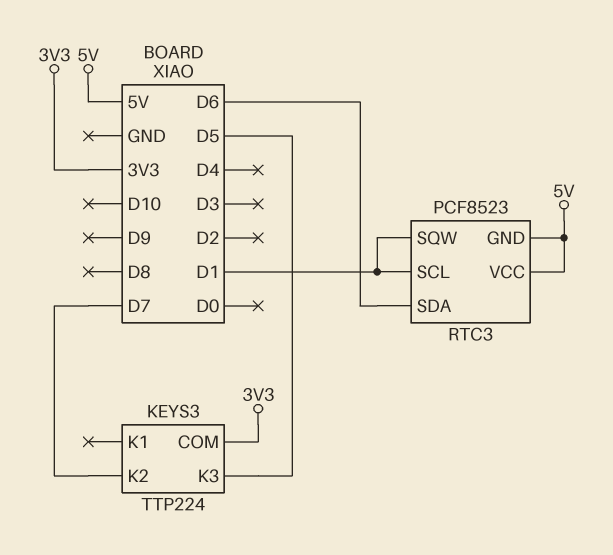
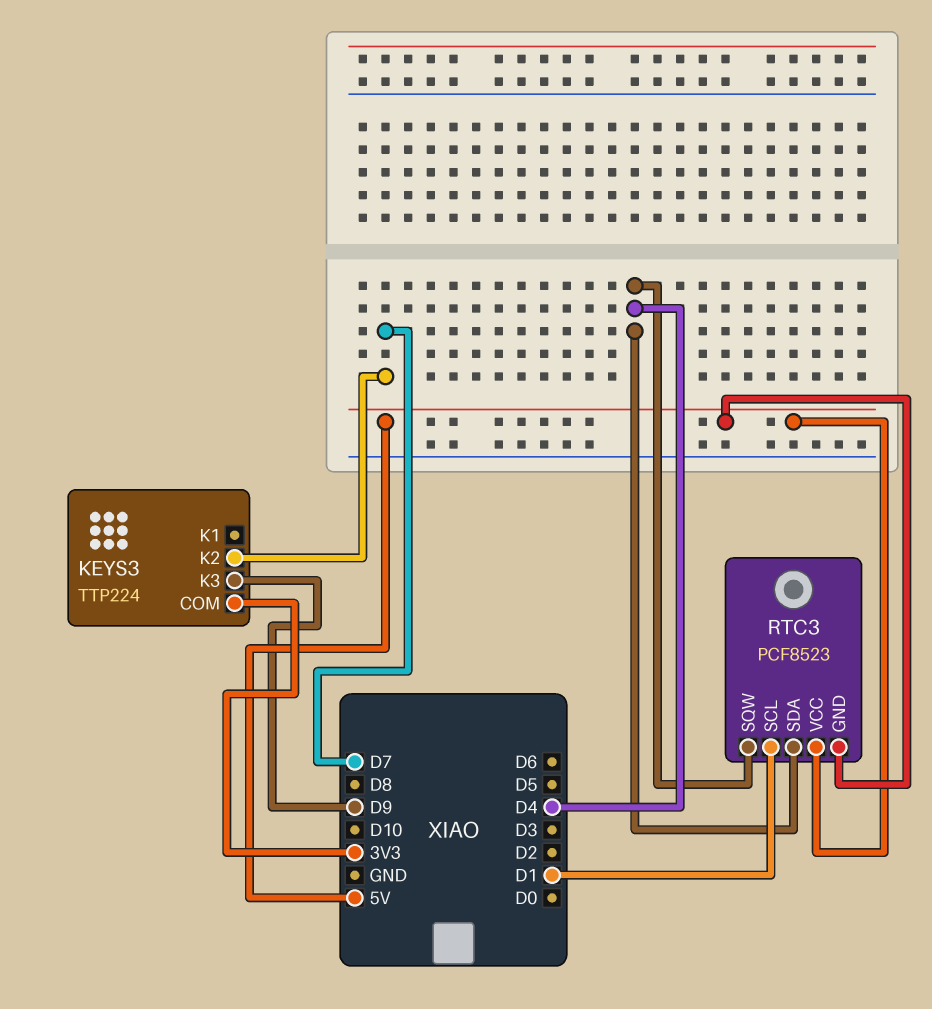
KEYS3 pin K3: D5 -> D9
RTC3 pin SDA: D6 -> D4
RTC3 pin SQW: D1 -> D4

